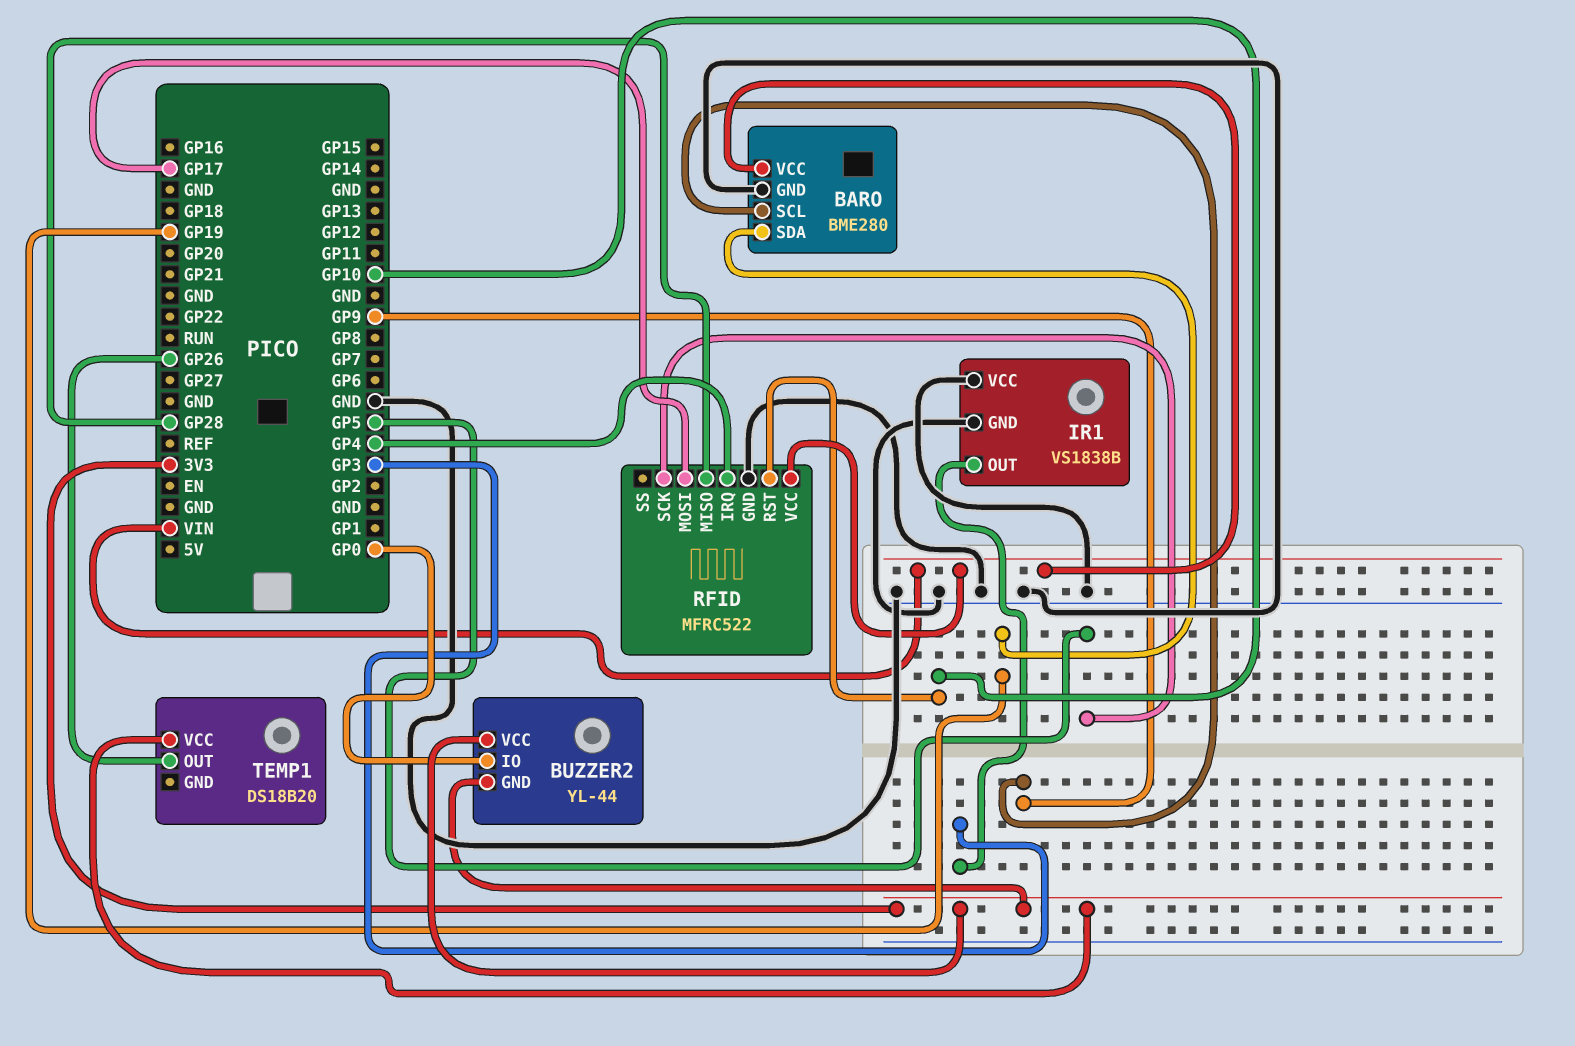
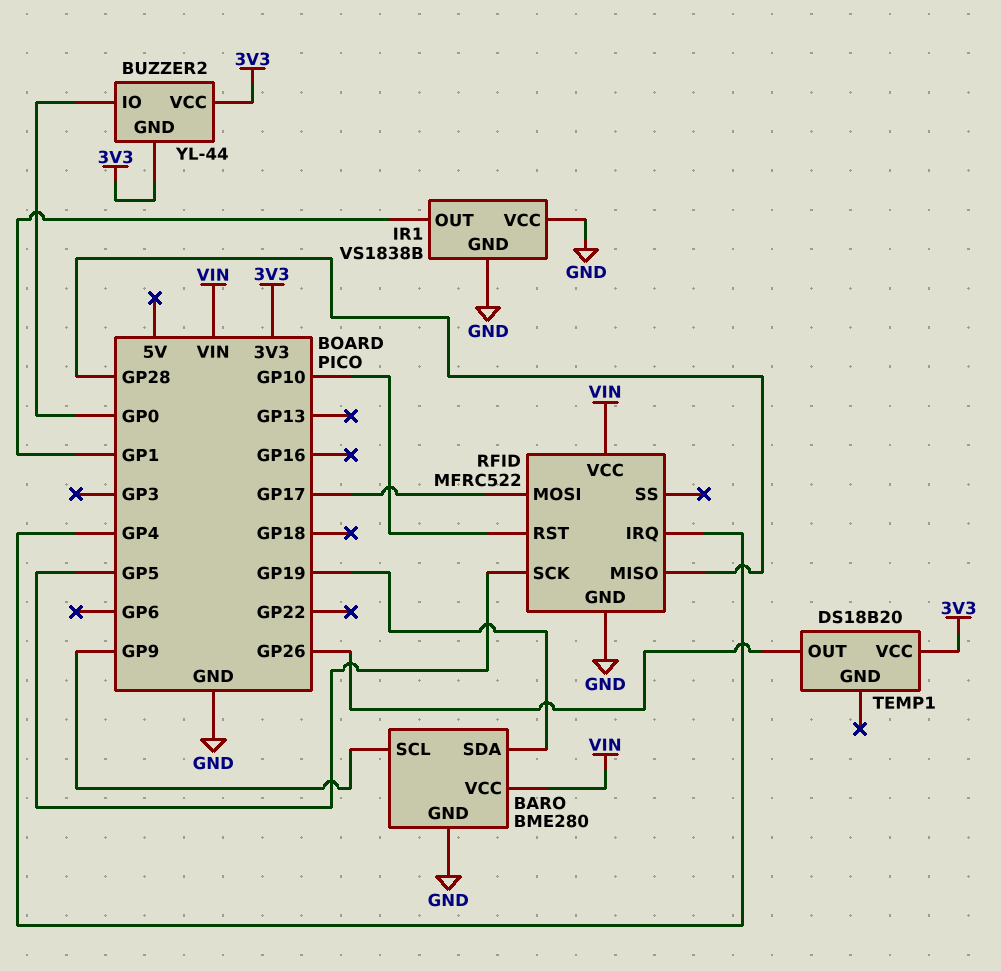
IR1 pin OUT: GP3 -> GP1

